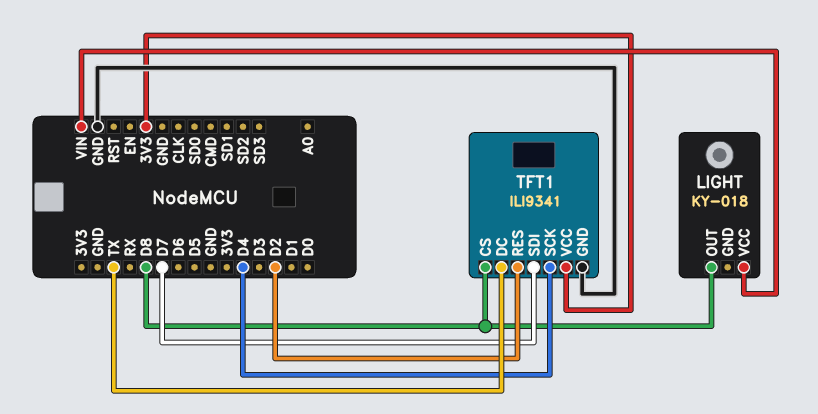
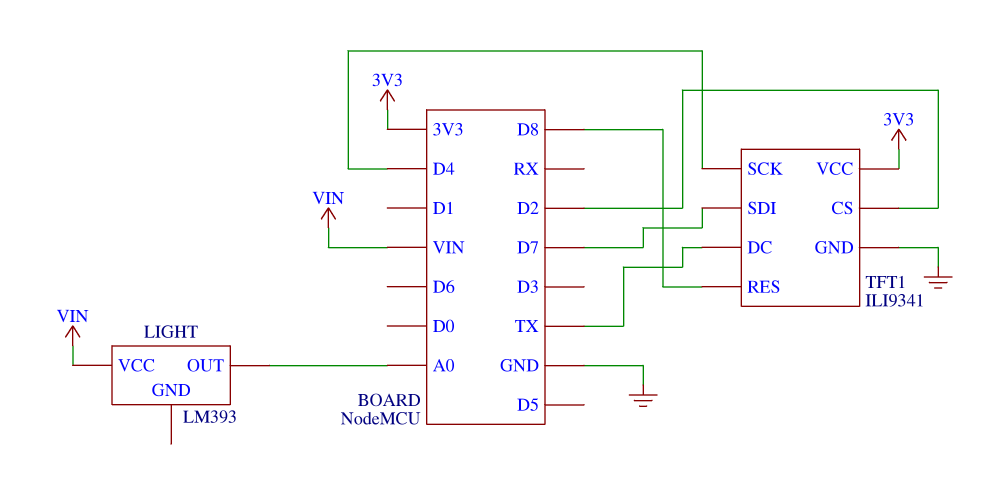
LIGHT: KY-018 -> LM393
LIGHT pin OUT: D8 -> A0
TFT1 pin CS: D8 -> D2
TFT1 pin RES: D2 -> D8

